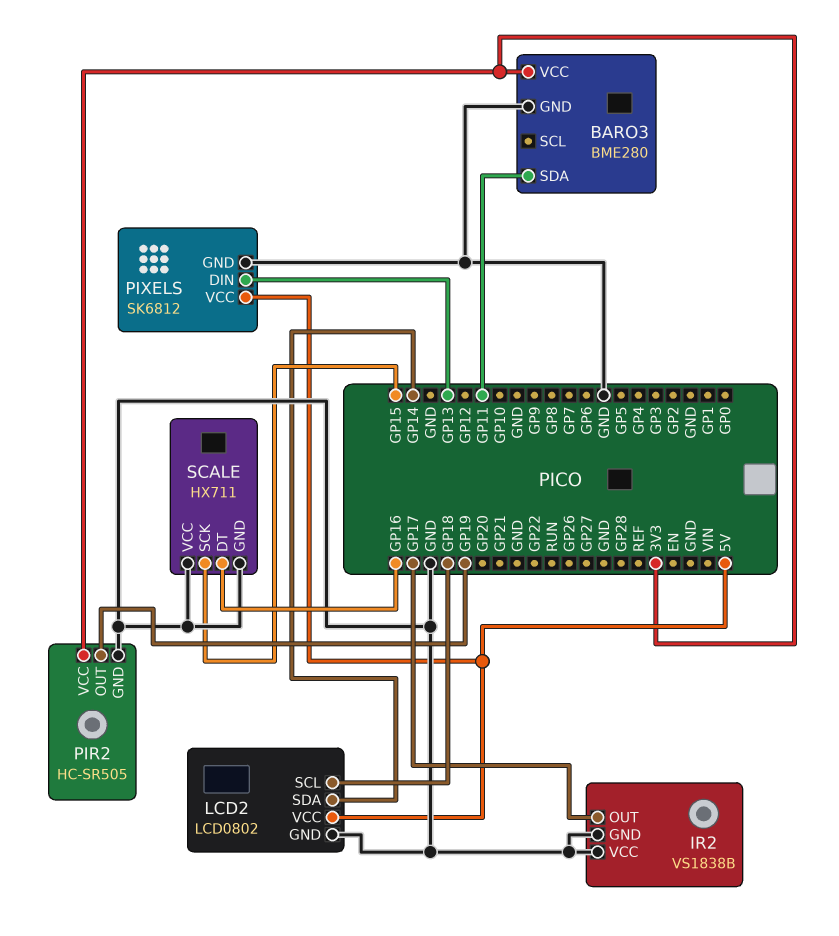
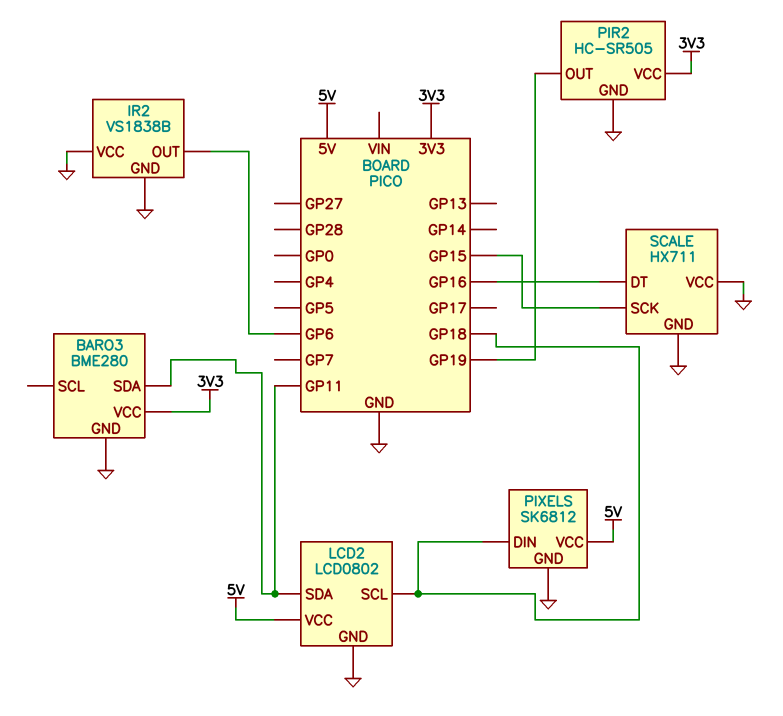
IR2 pin OUT: GP17 -> GP6
LCD2 pin SDA: GP14 -> GP11
PIXELS pin DIN: GP13 -> GP18

